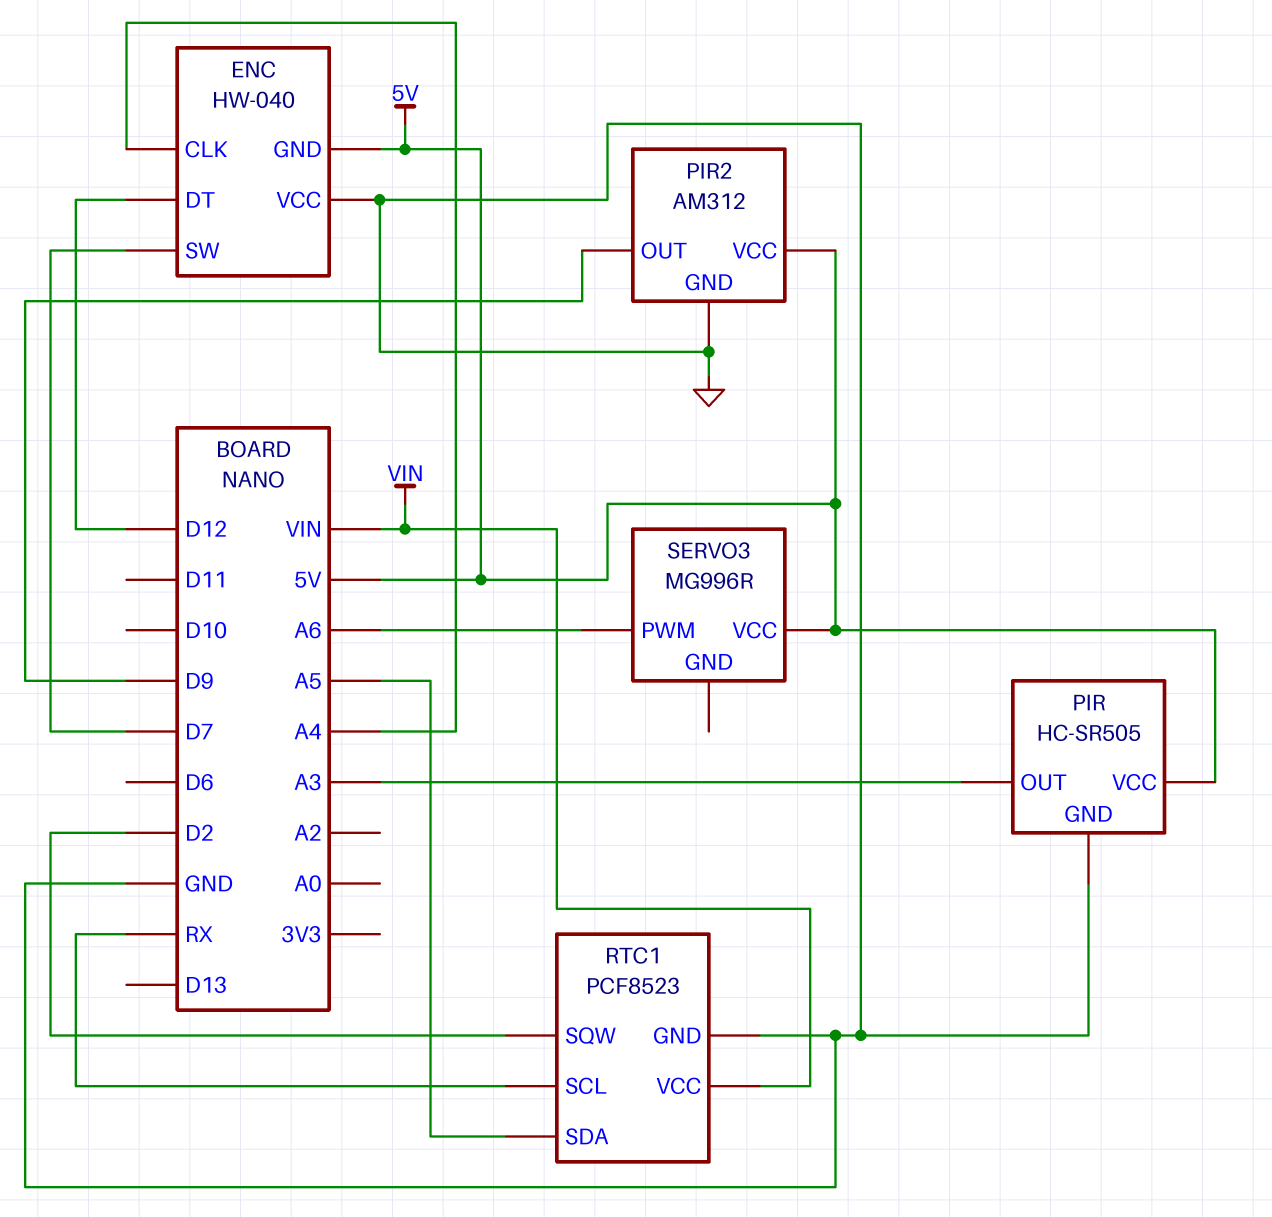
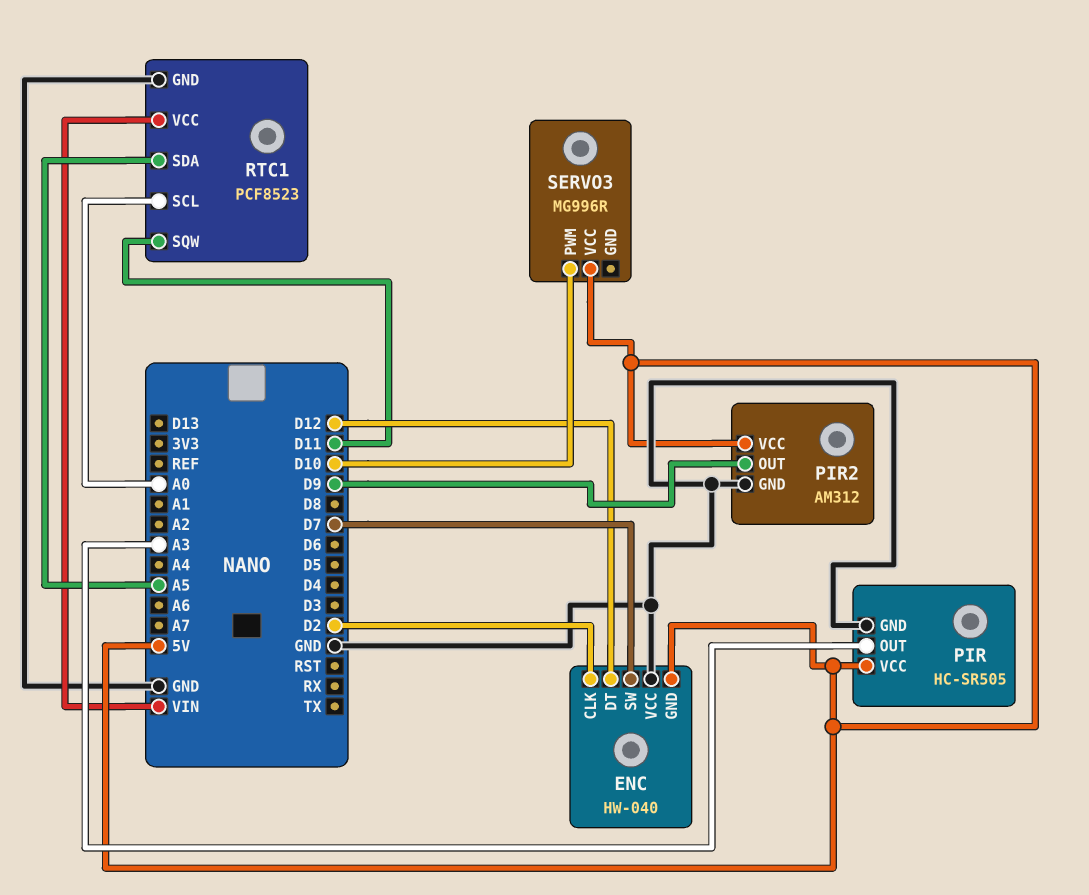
ENC pin CLK: A4 -> D2
RTC1 pin SCL: RX -> A0
RTC1 pin SQW: D2 -> D11
SERVO3 pin PWM: A6 -> D10

